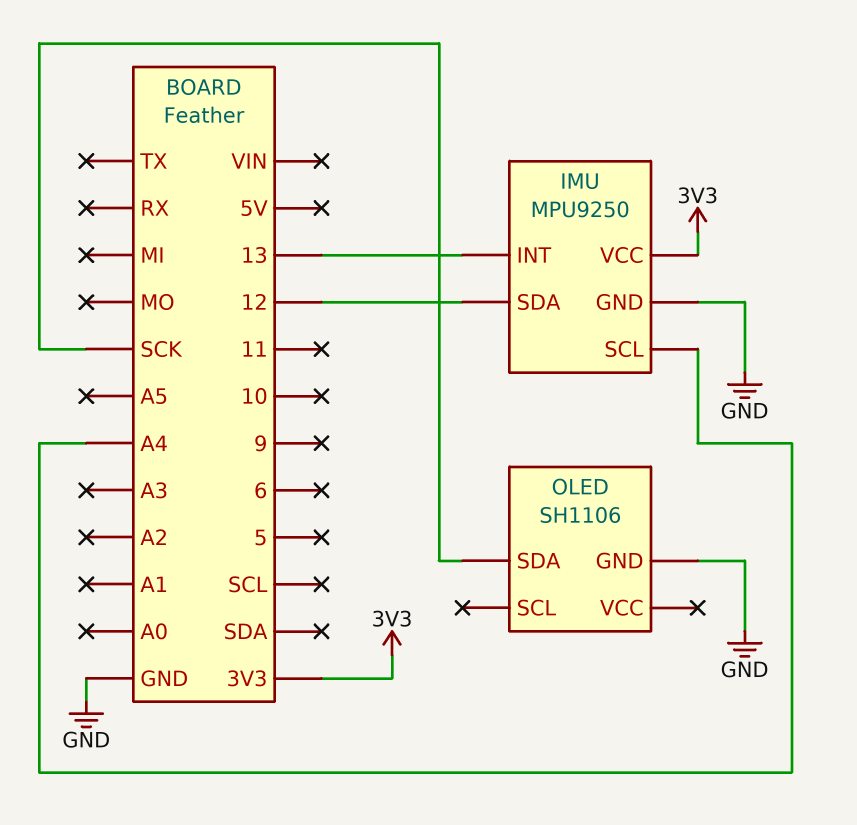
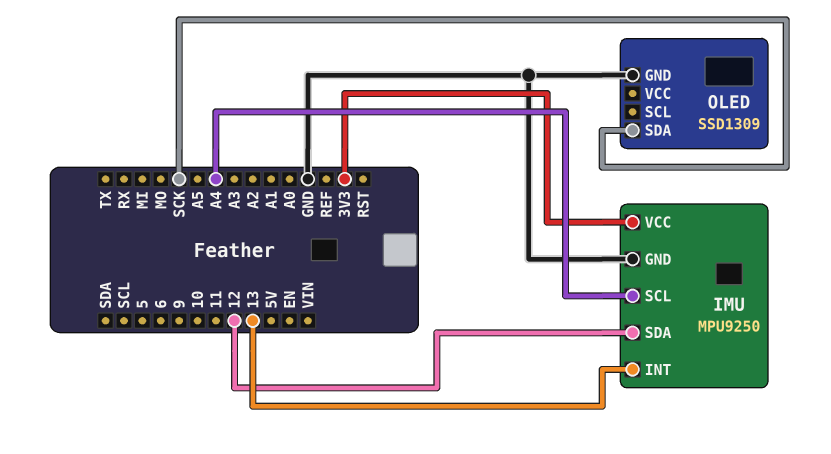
OLED: SH1106 -> SSD1309

